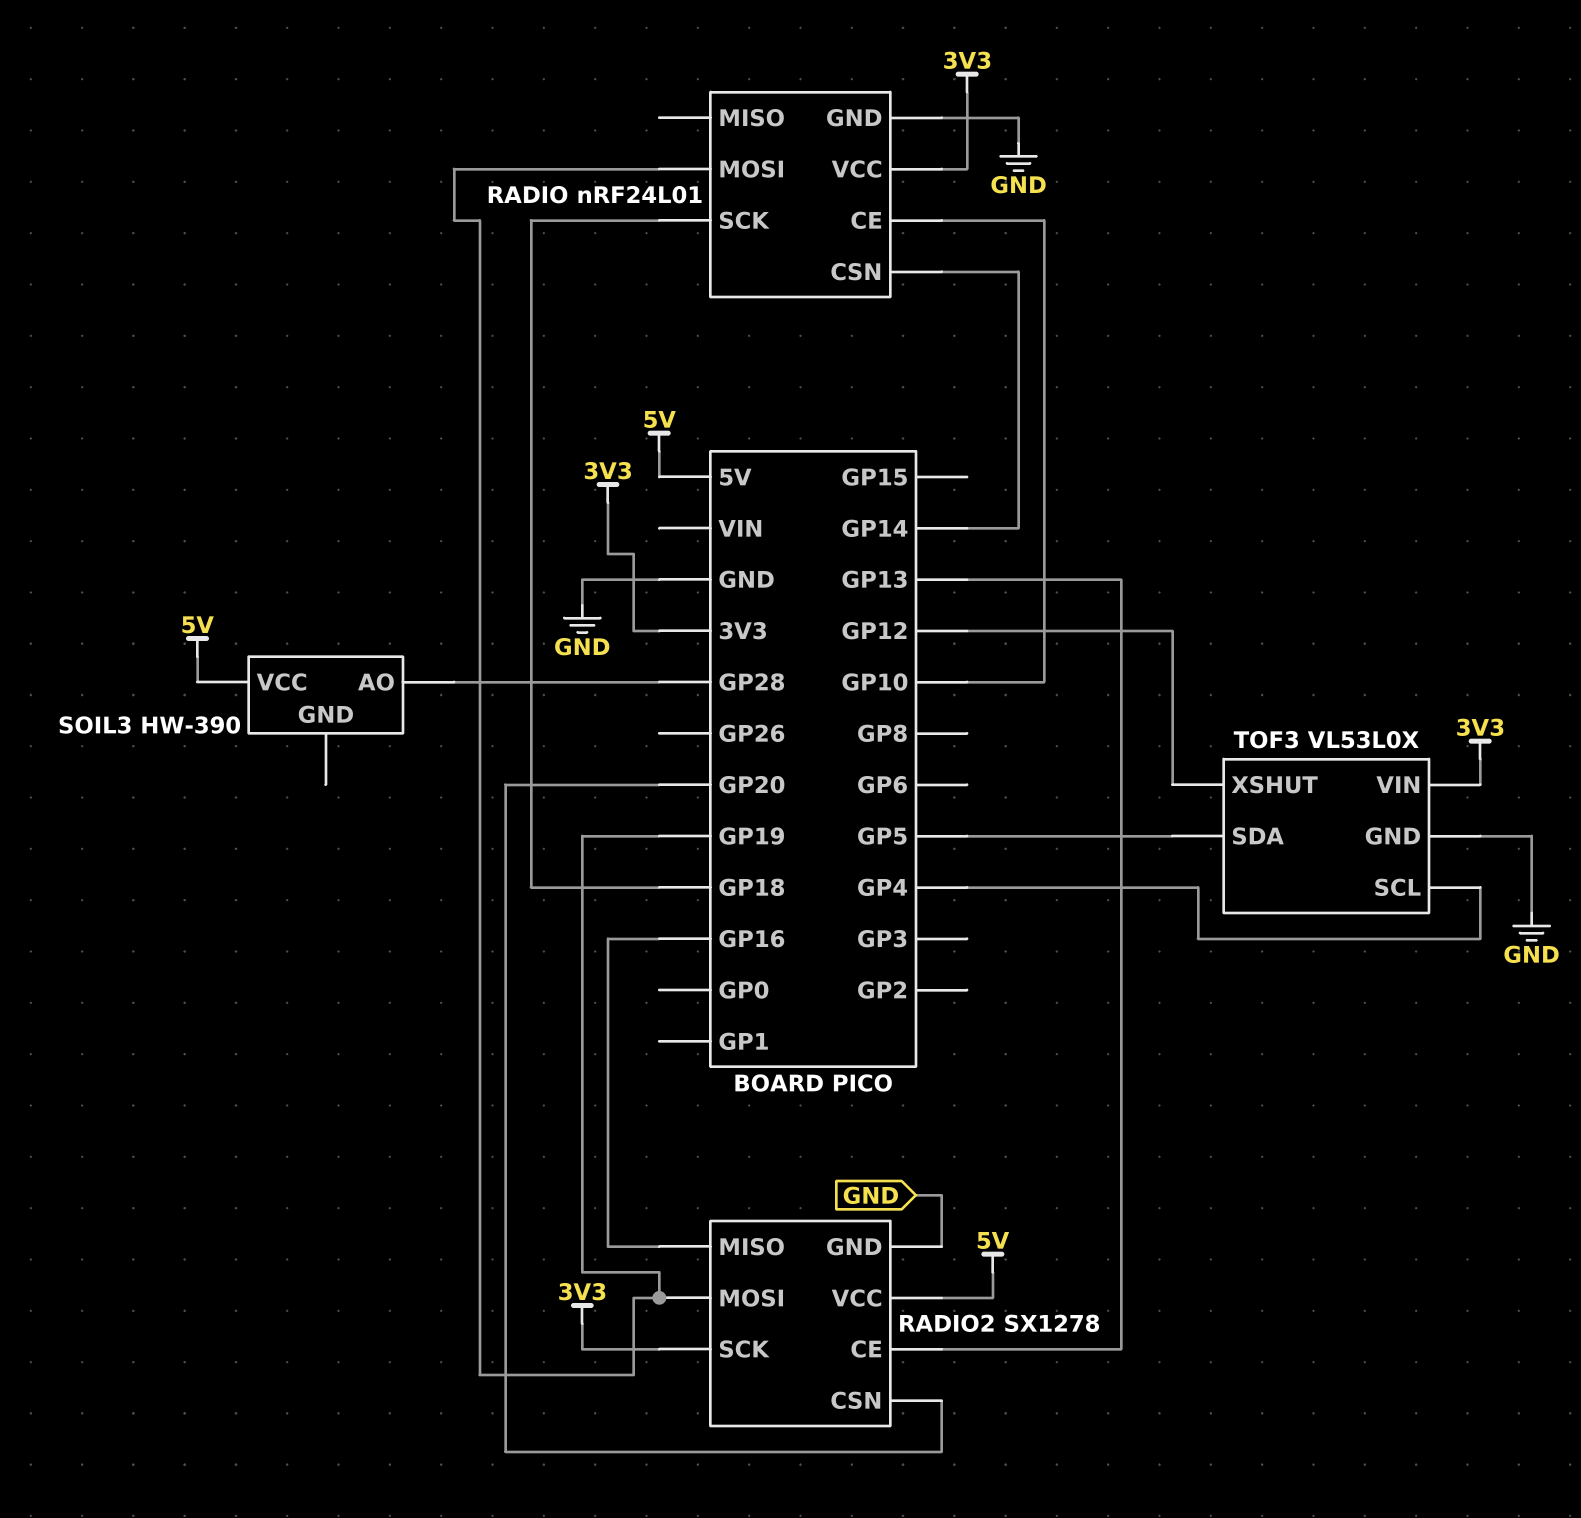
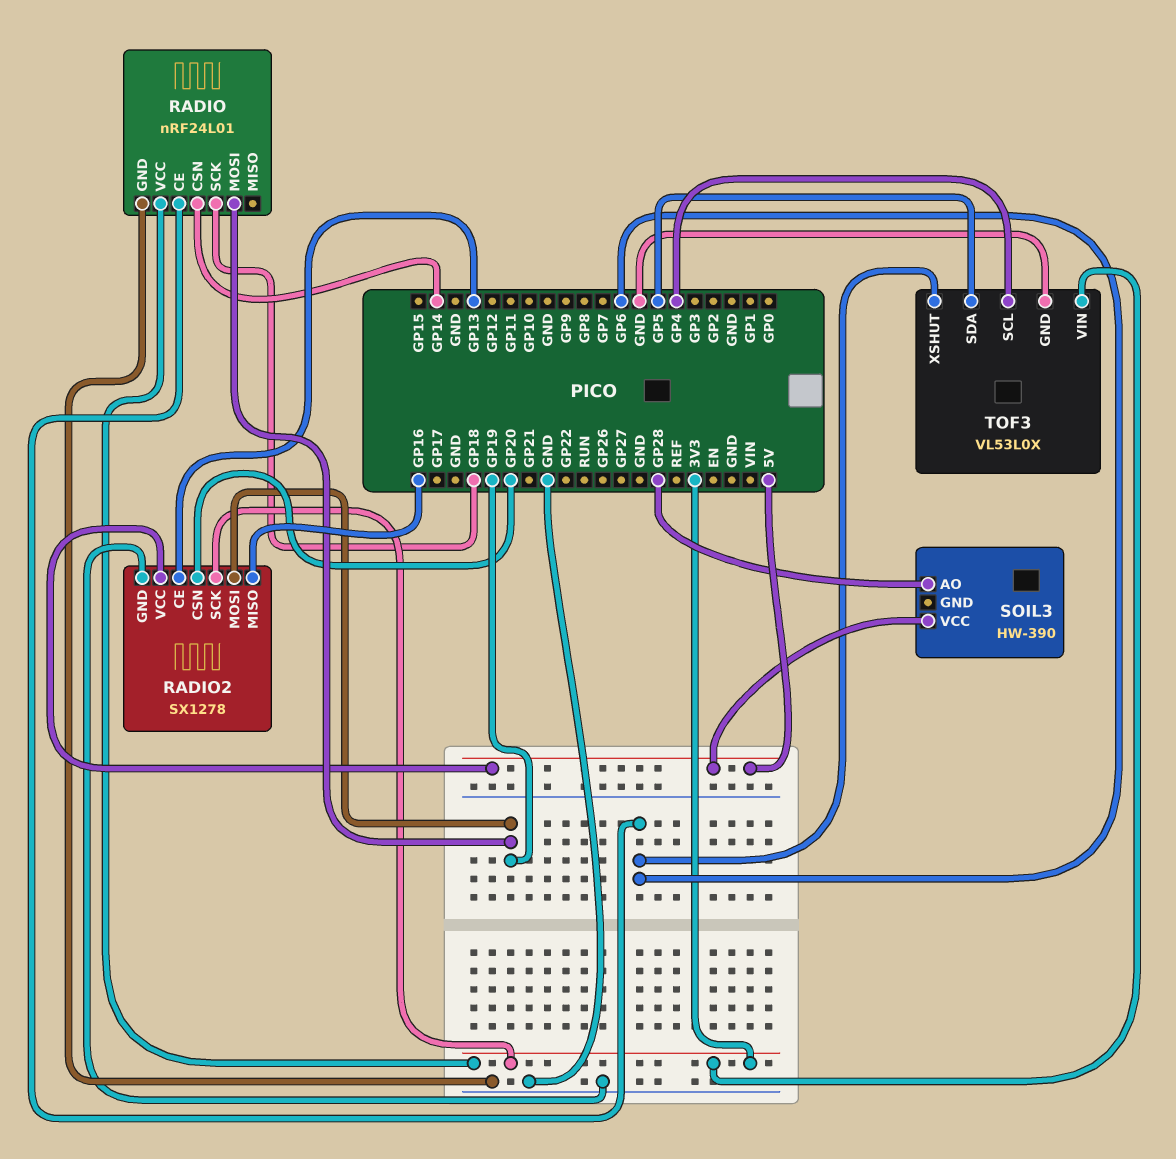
RADIO pin CE: GP10 -> GP6
TOF3 pin XSHUT: GP12 -> GP6

